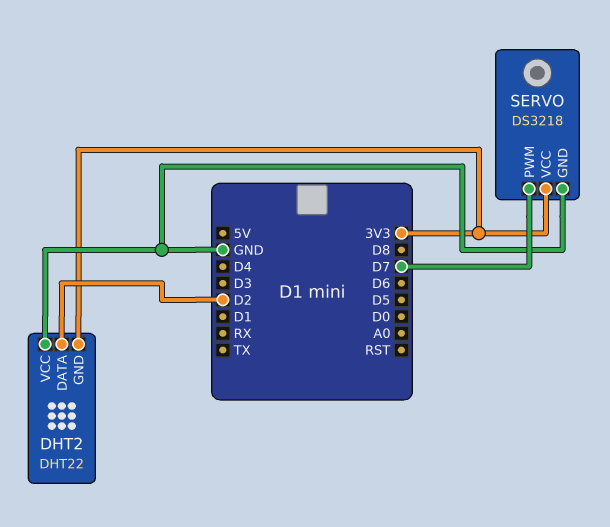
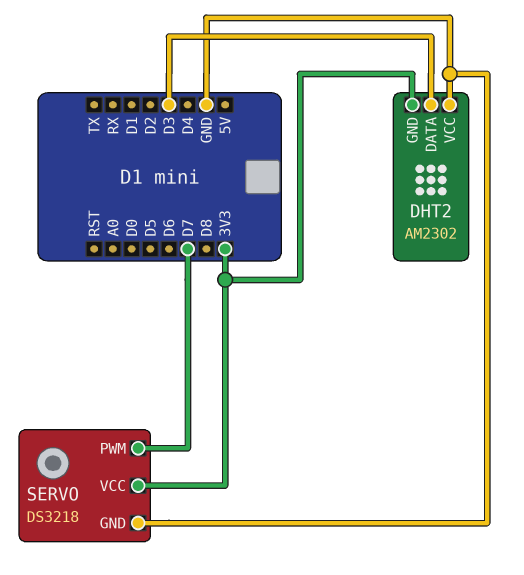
DHT2: DHT22 -> AM2302
DHT2 pin DATA: D2 -> D3

